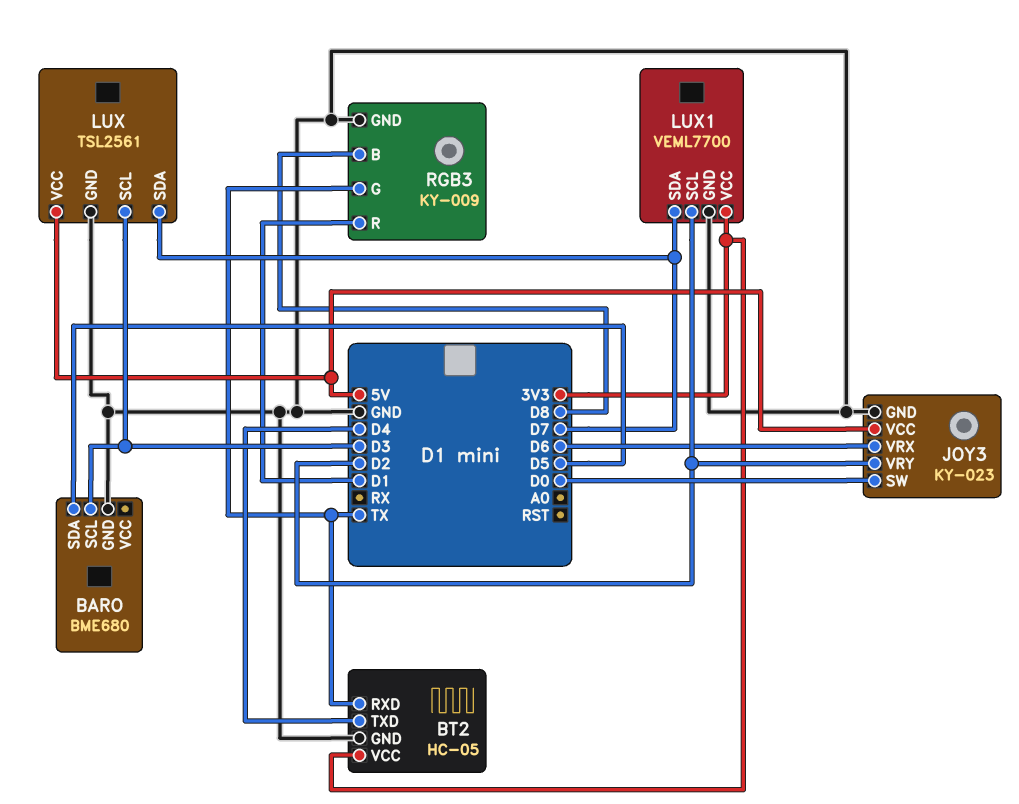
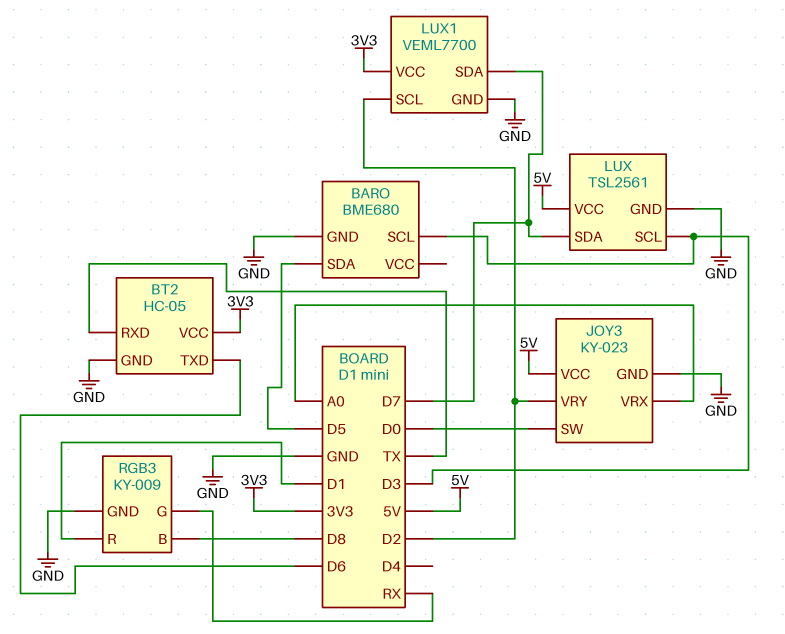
BT2 pin TXD: D4 -> D6
JOY3 pin VRX: D6 -> A0
RGB3 pin G: TX -> RX

